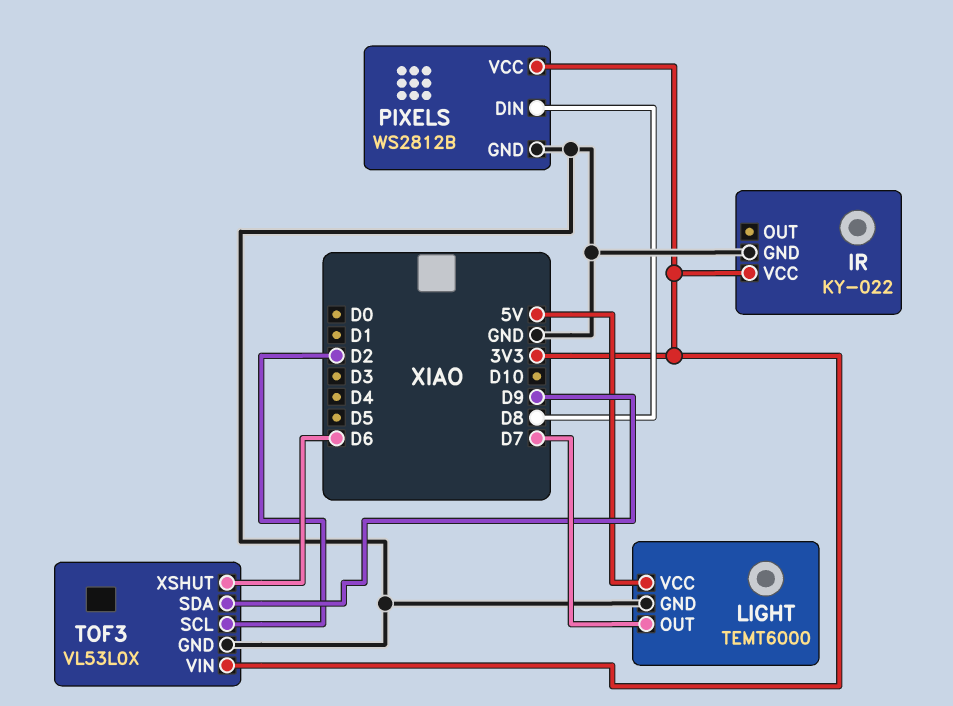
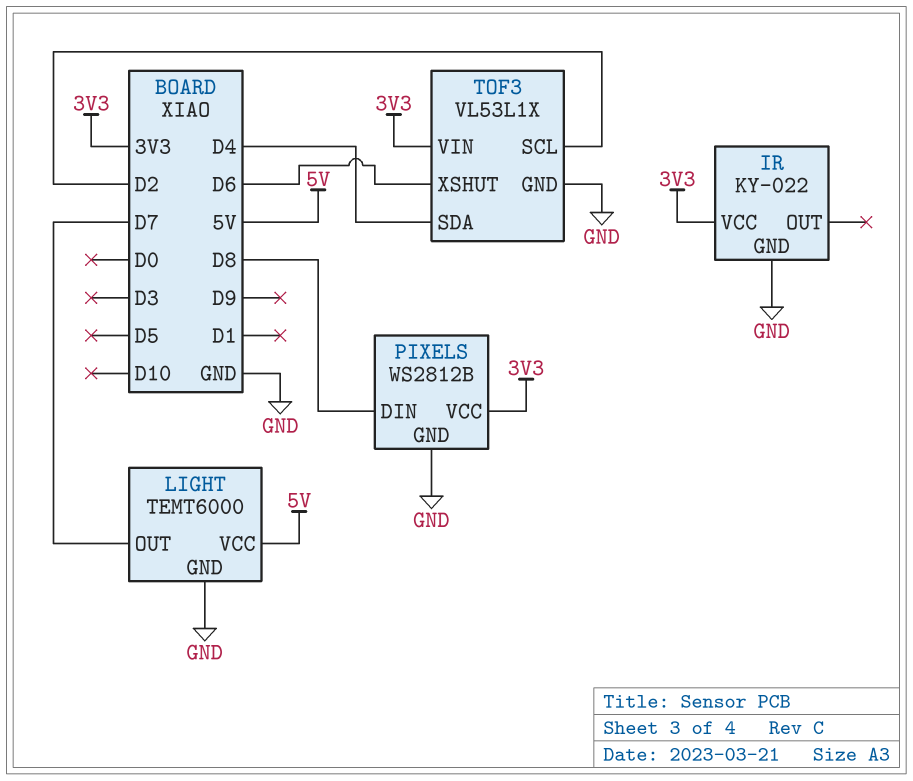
TOF3: VL53L0X -> VL53L1X
TOF3 pin SDA: D9 -> D4

